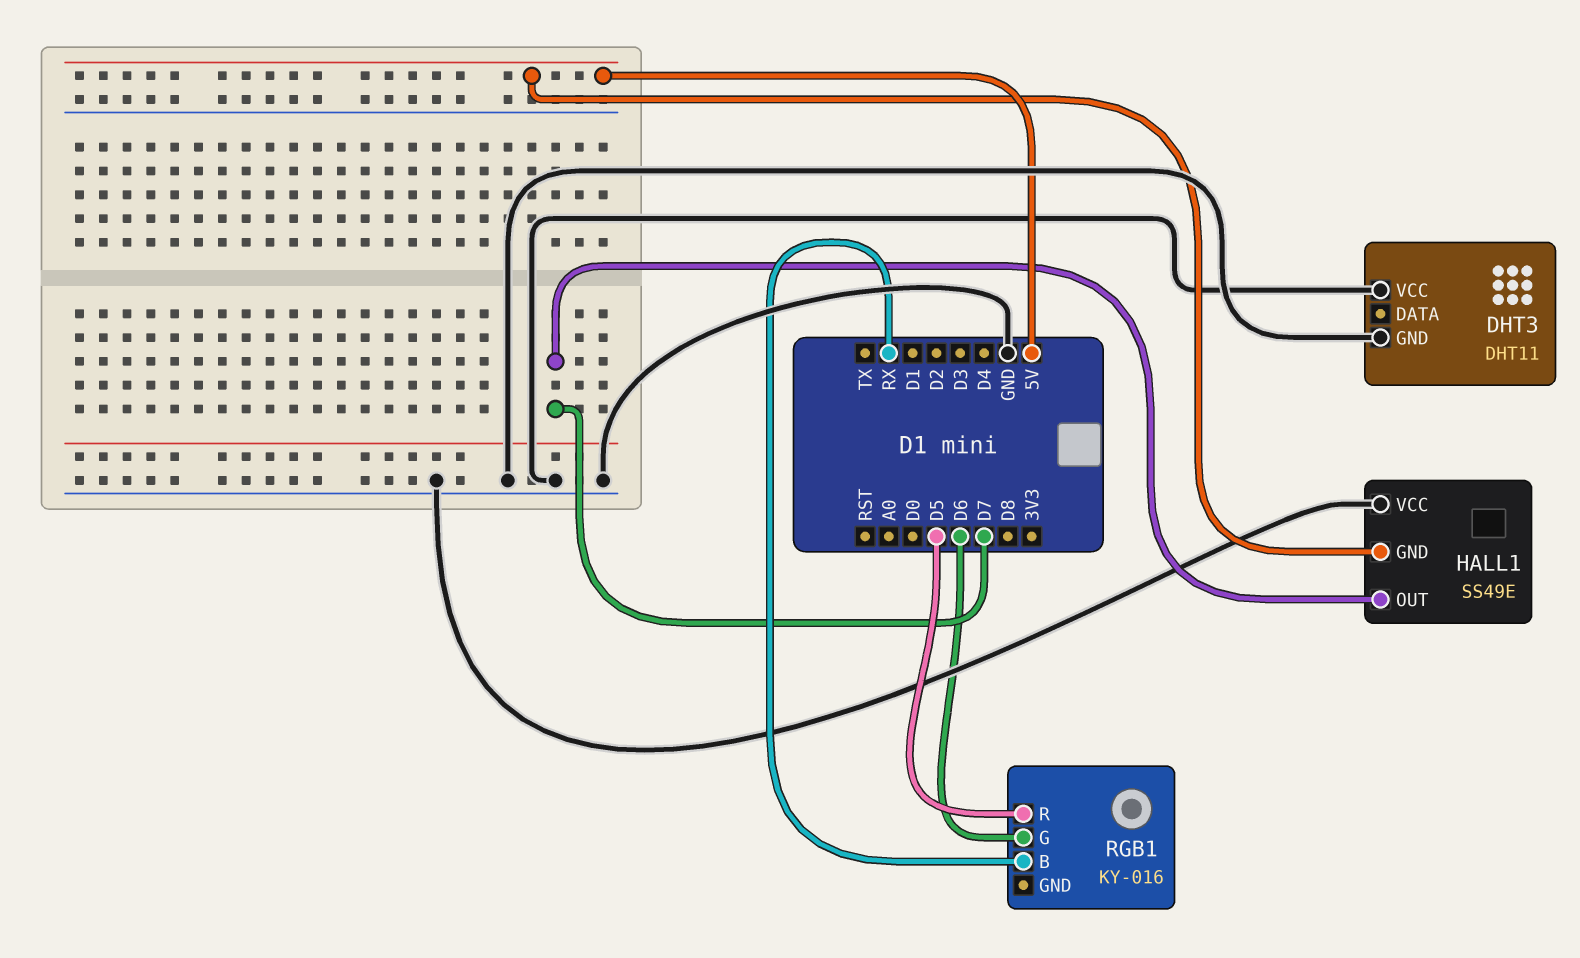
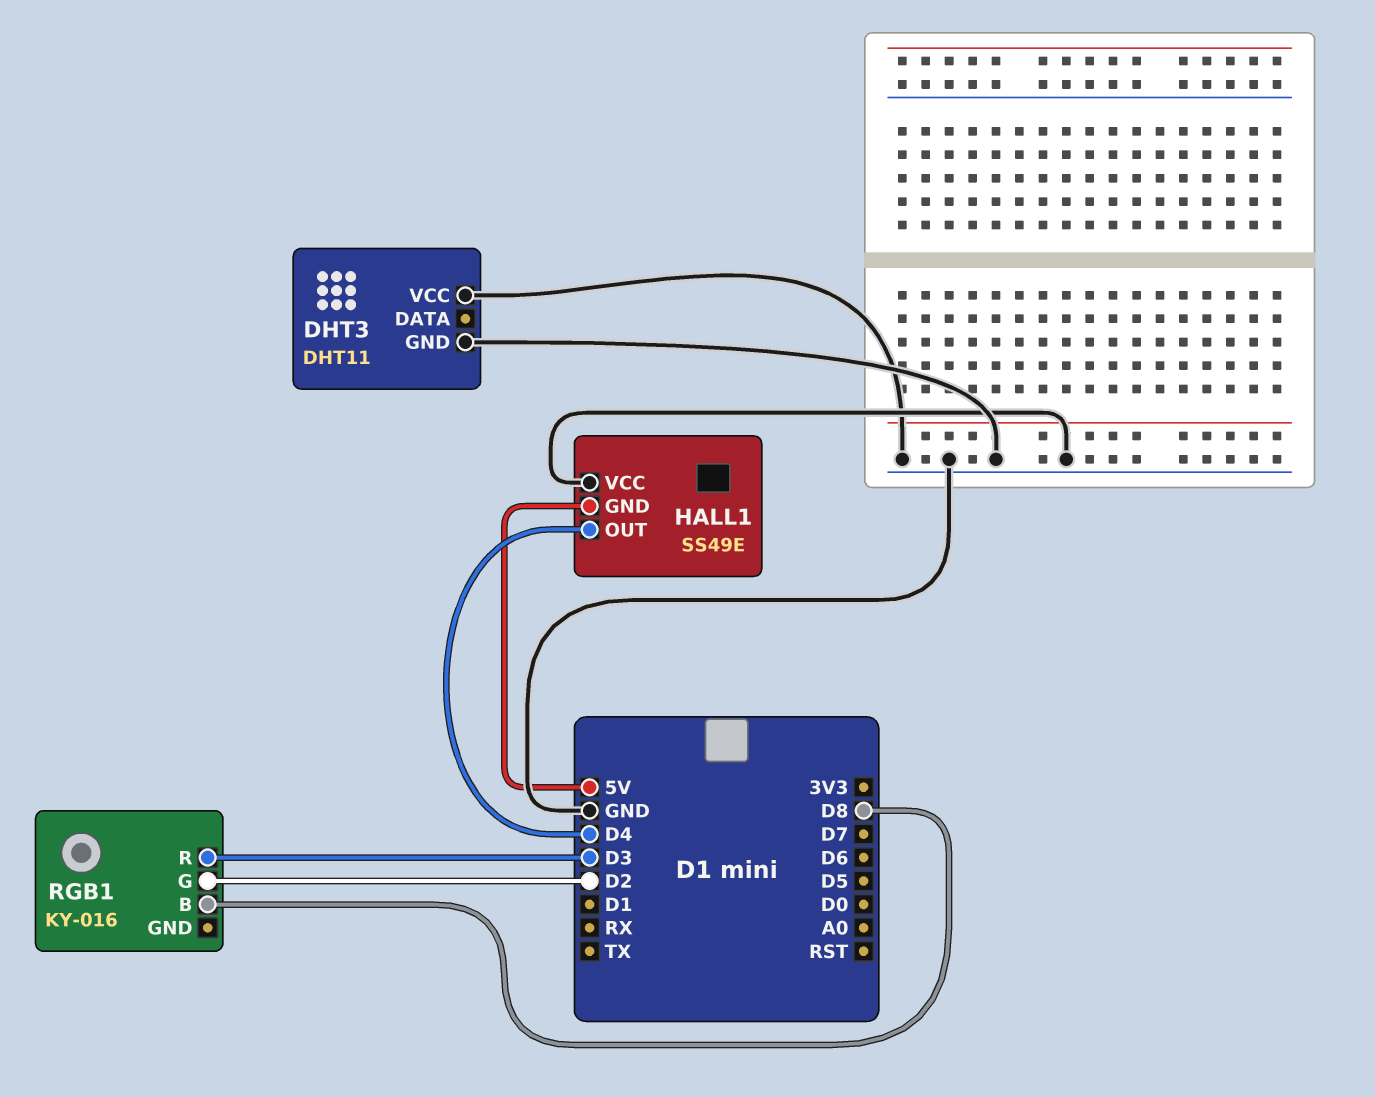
HALL1 pin OUT: D7 -> D4
RGB1 pin B: RX -> D8
RGB1 pin G: D6 -> D2
RGB1 pin R: D5 -> D3

